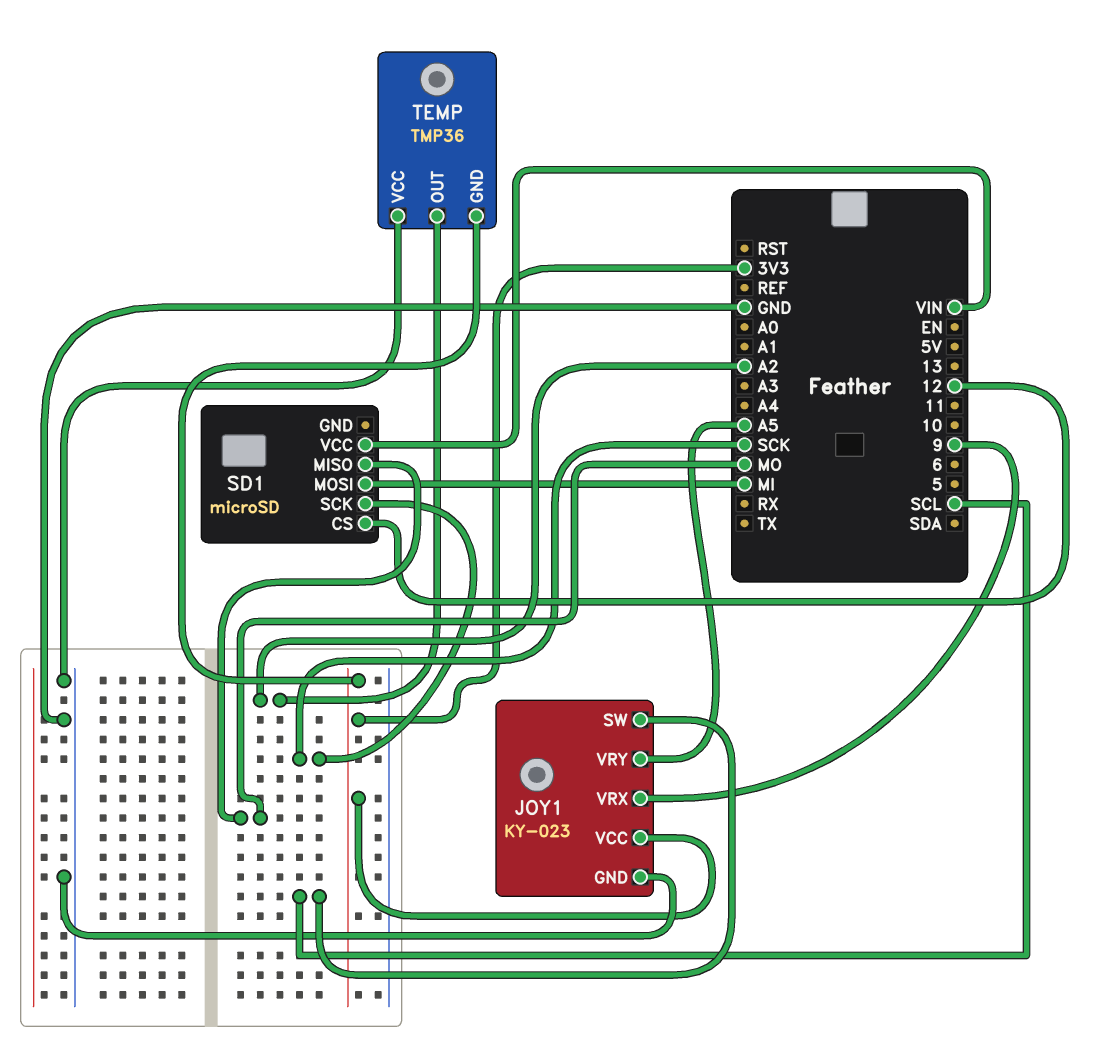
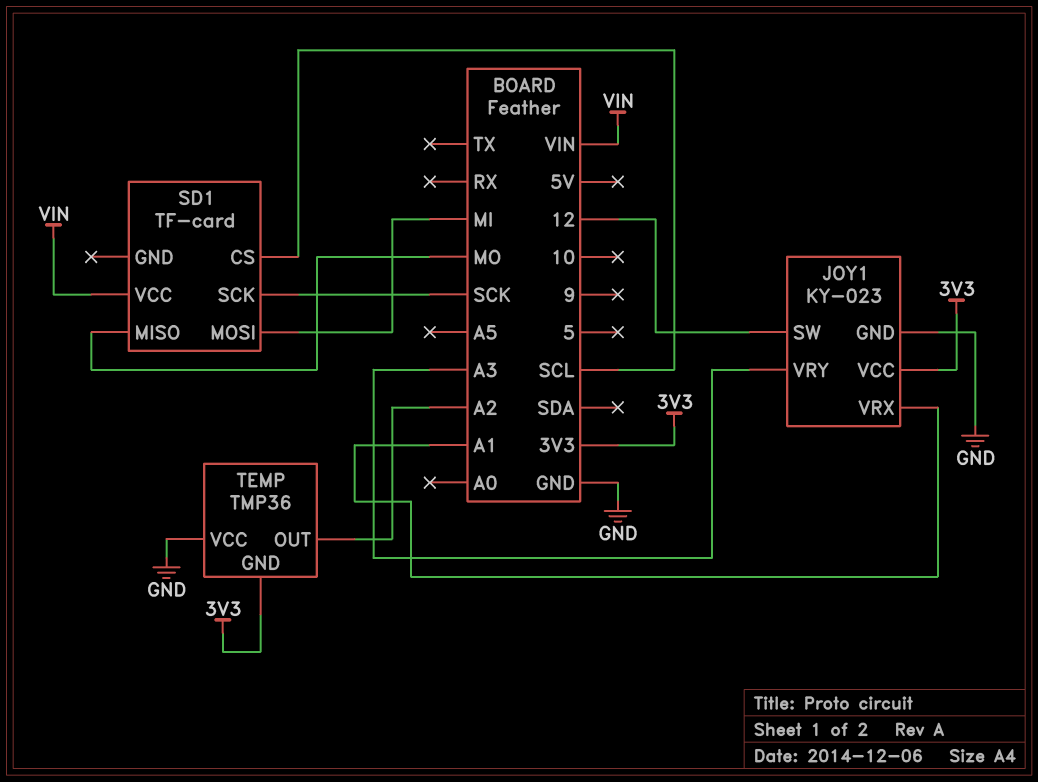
JOY1 pin SW: SCL -> 12
JOY1 pin VRX: 9 -> A1
JOY1 pin VRY: A5 -> A3
SD1: microSD -> TF-card
SD1 pin CS: 12 -> SCL

